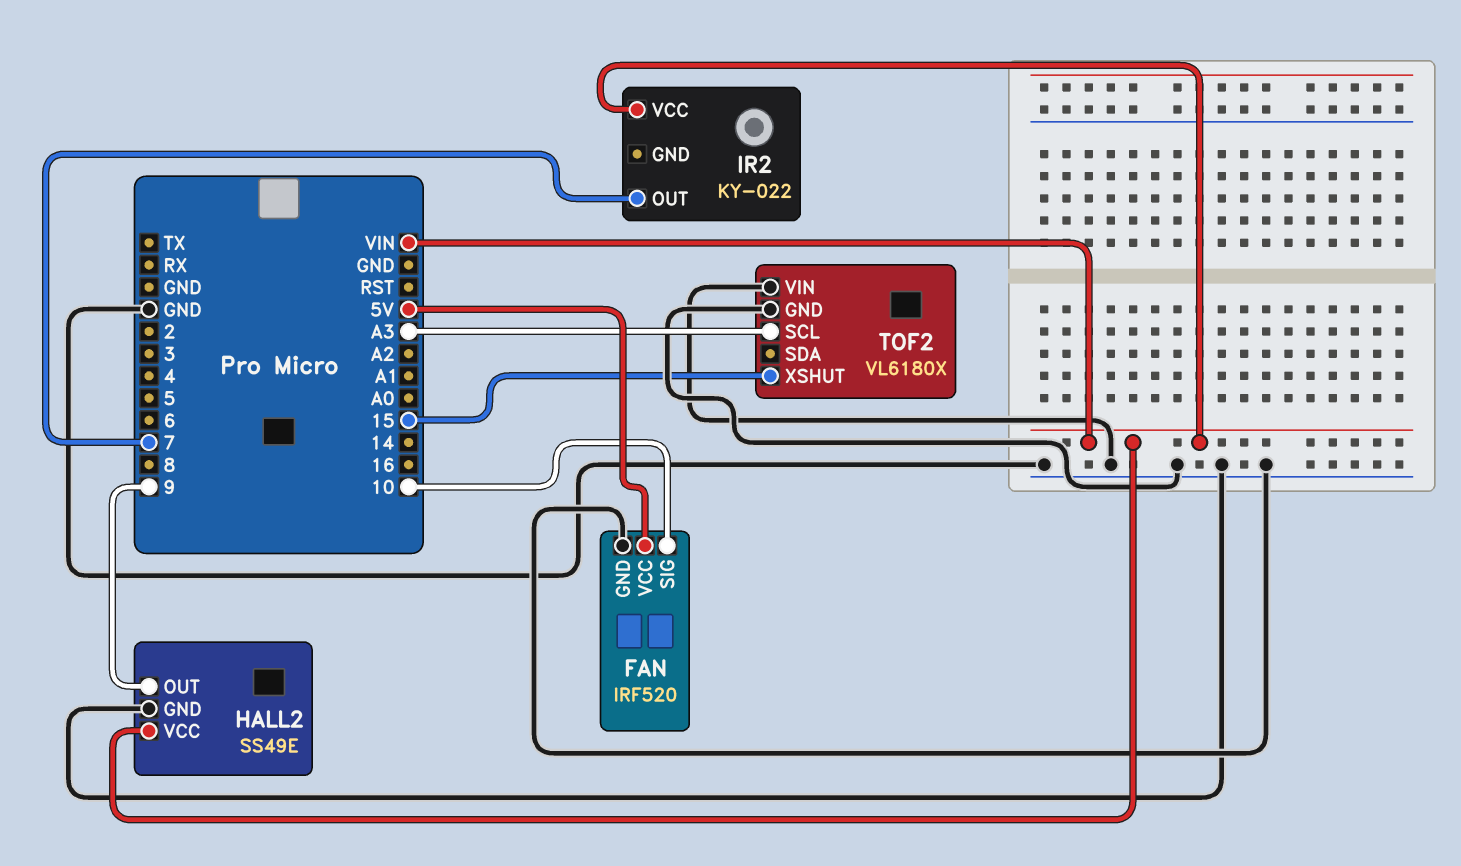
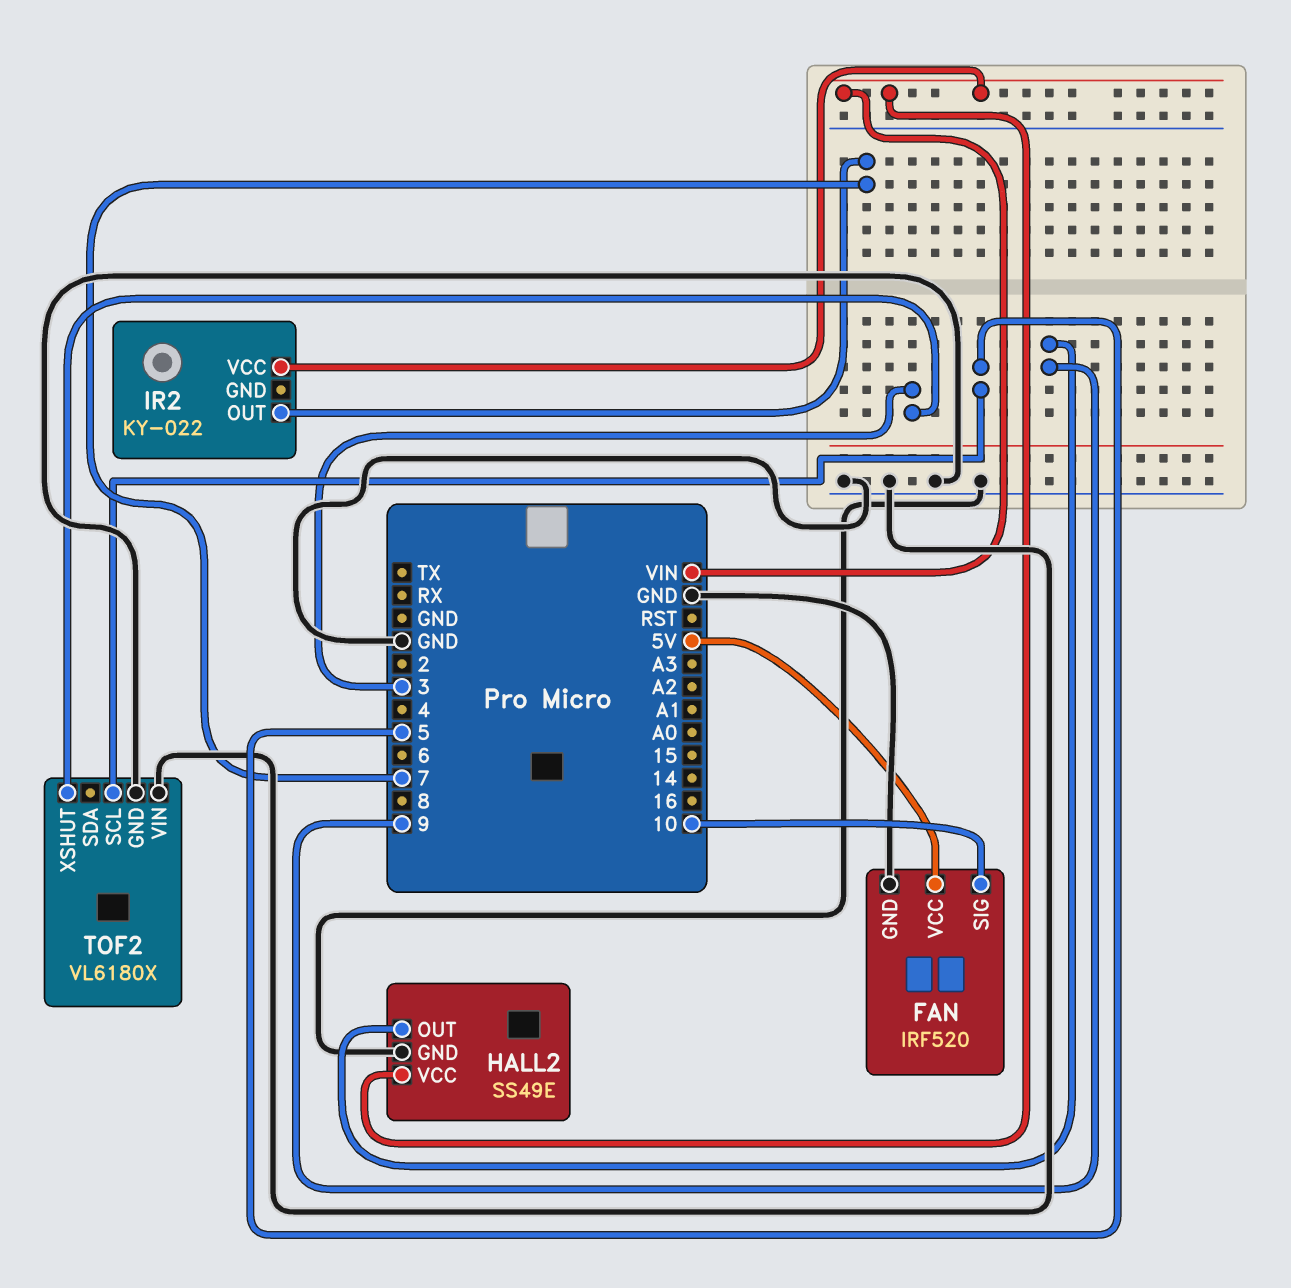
TOF2 pin SCL: A3 -> 5
TOF2 pin XSHUT: 15 -> 3

